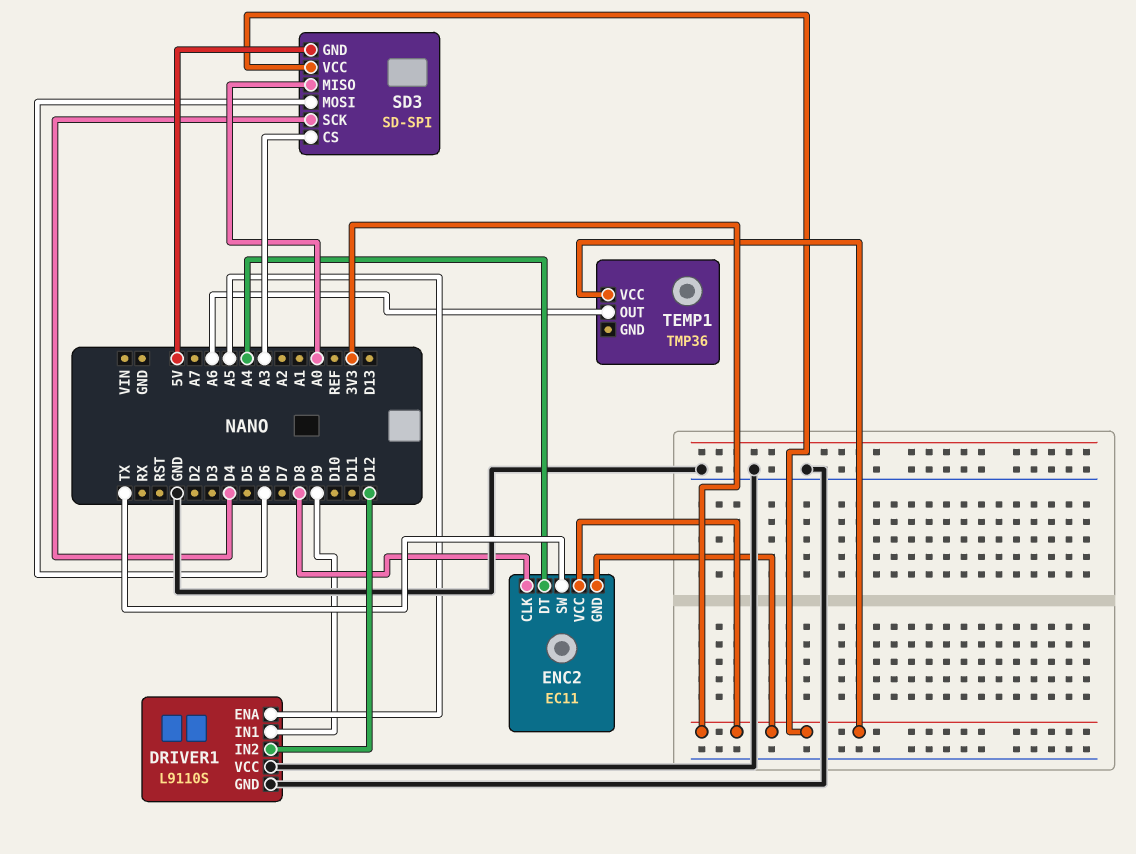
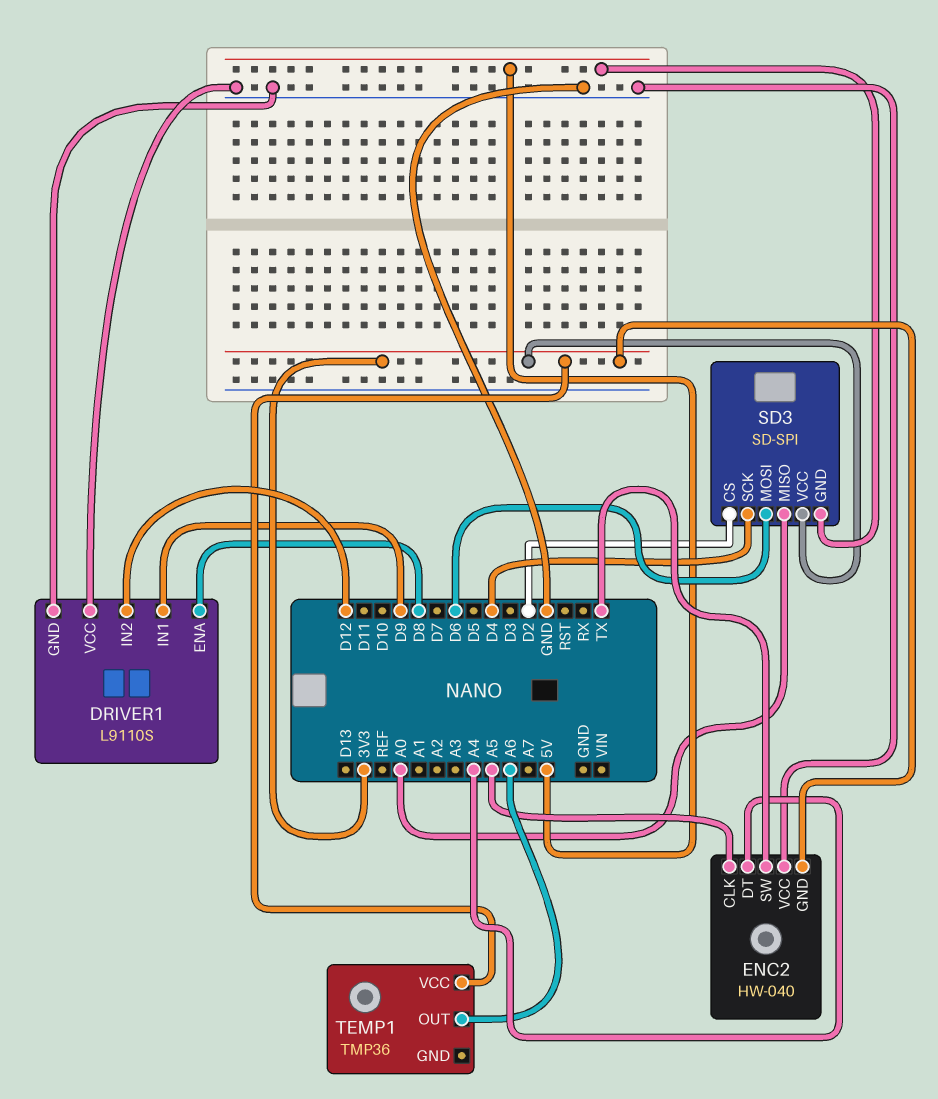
DRIVER1 pin ENA: A5 -> D8
ENC2: EC11 -> HW-040
ENC2 pin CLK: D8 -> A5
ENC2 pin VCC: 3V3 -> GND
SD3 pin CS: A3 -> D2

